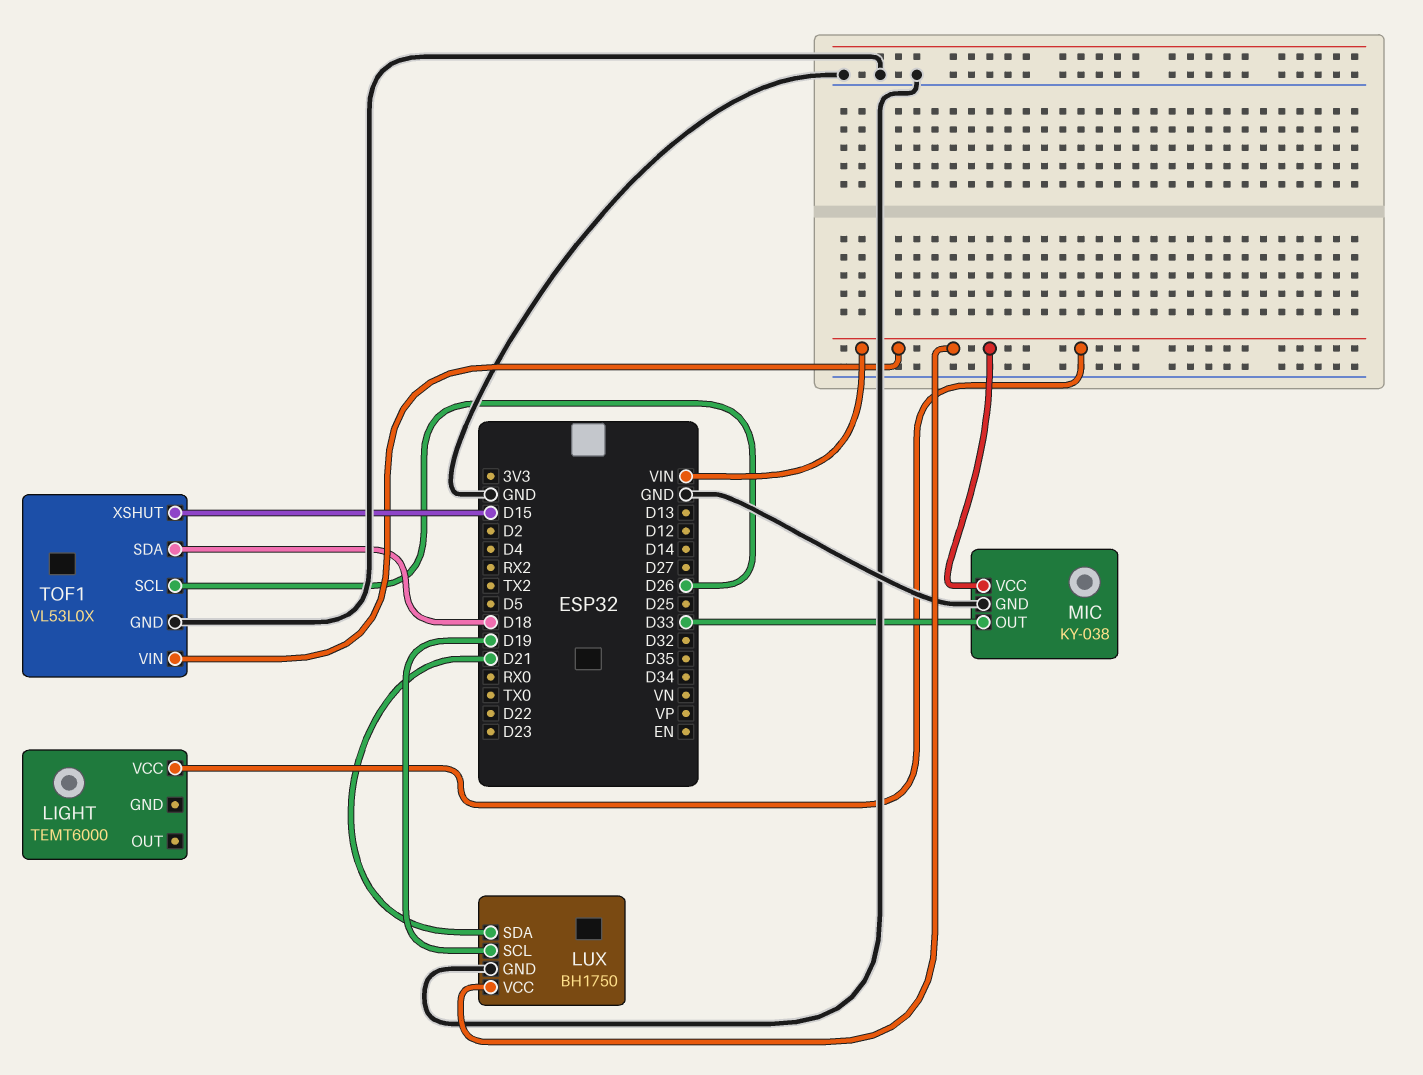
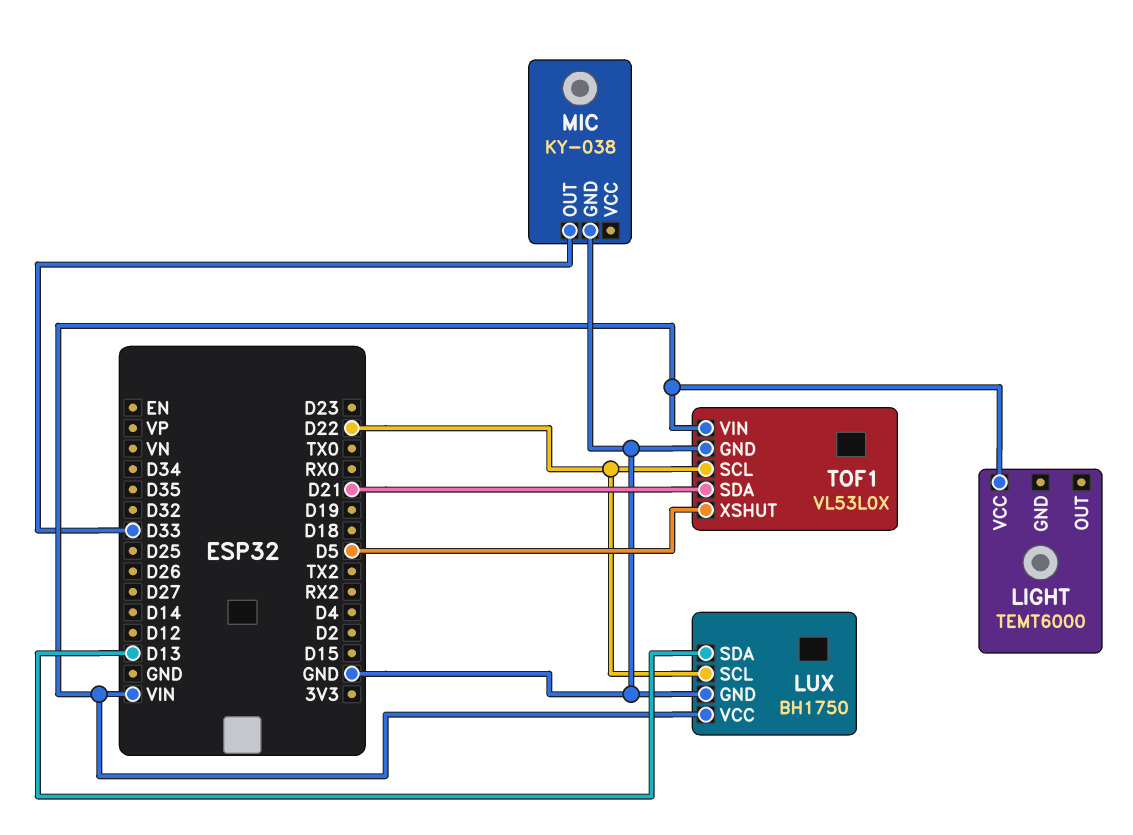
LUX pin SCL: D19 -> D22
LUX pin SDA: D21 -> D13
MIC pin VCC: VIN -> none
TOF1 pin SCL: D26 -> D22
TOF1 pin SDA: D18 -> D21
TOF1 pin XSHUT: D15 -> D5

